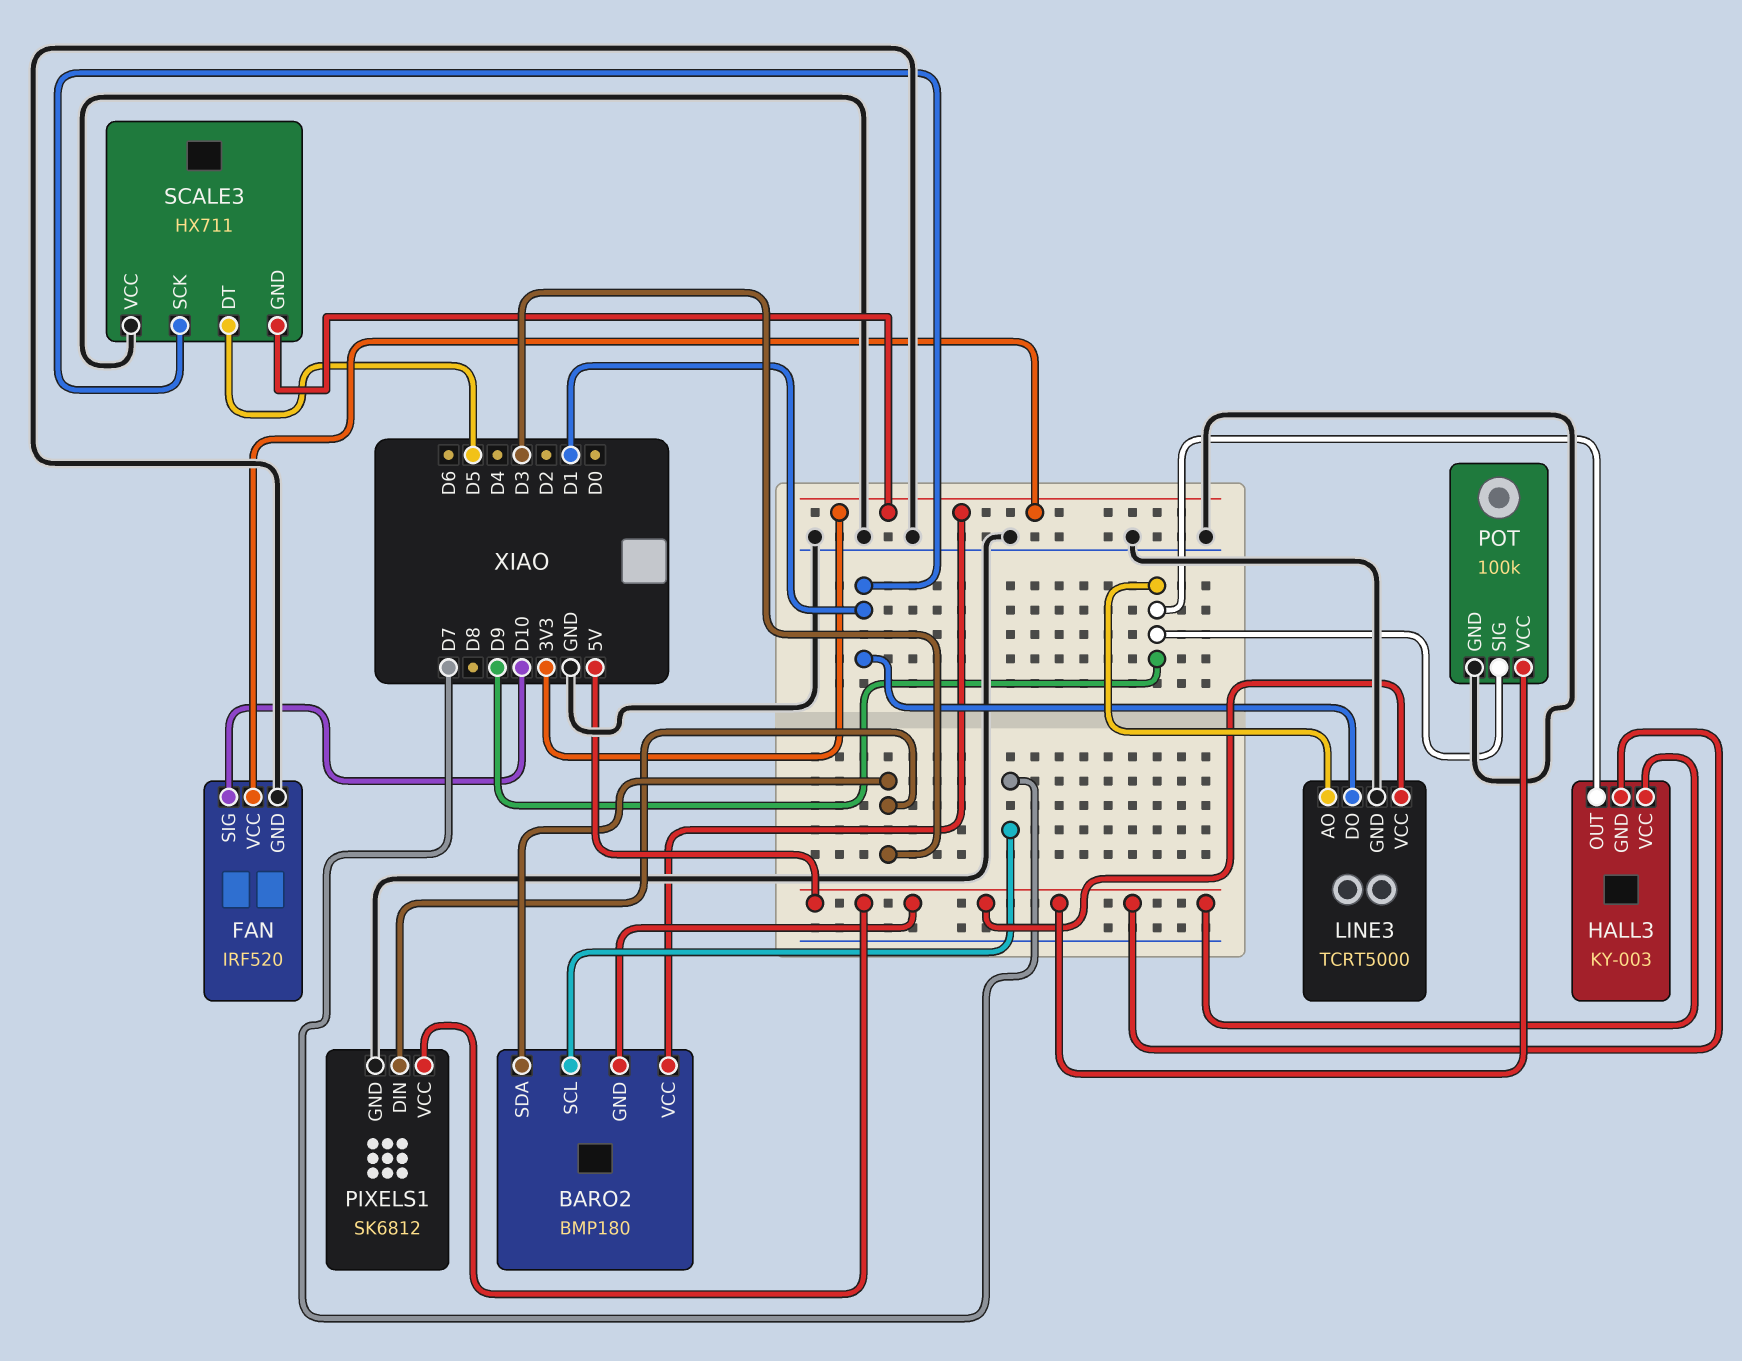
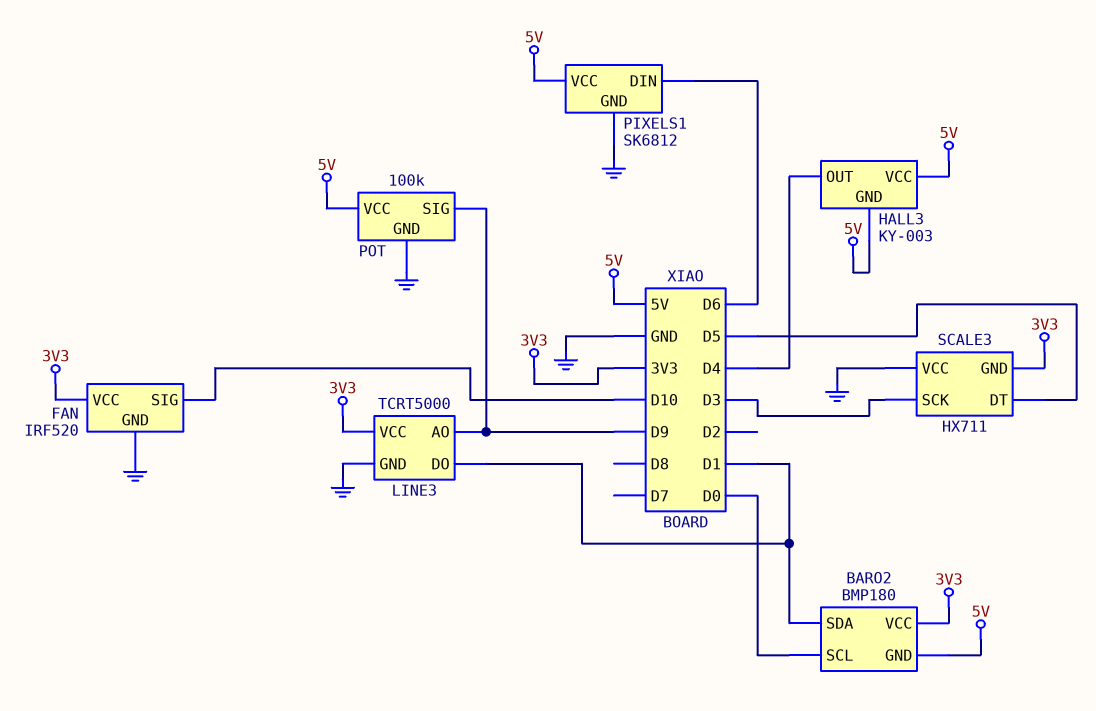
BARO2 pin SCL: D7 -> D0
BARO2 pin SDA: D3 -> D1
HALL3 pin OUT: D9 -> D4
LINE3 pin VCC: 5V -> 3V3
PIXELS1 pin DIN: D3 -> D6
SCALE3 pin SCK: D1 -> D3

